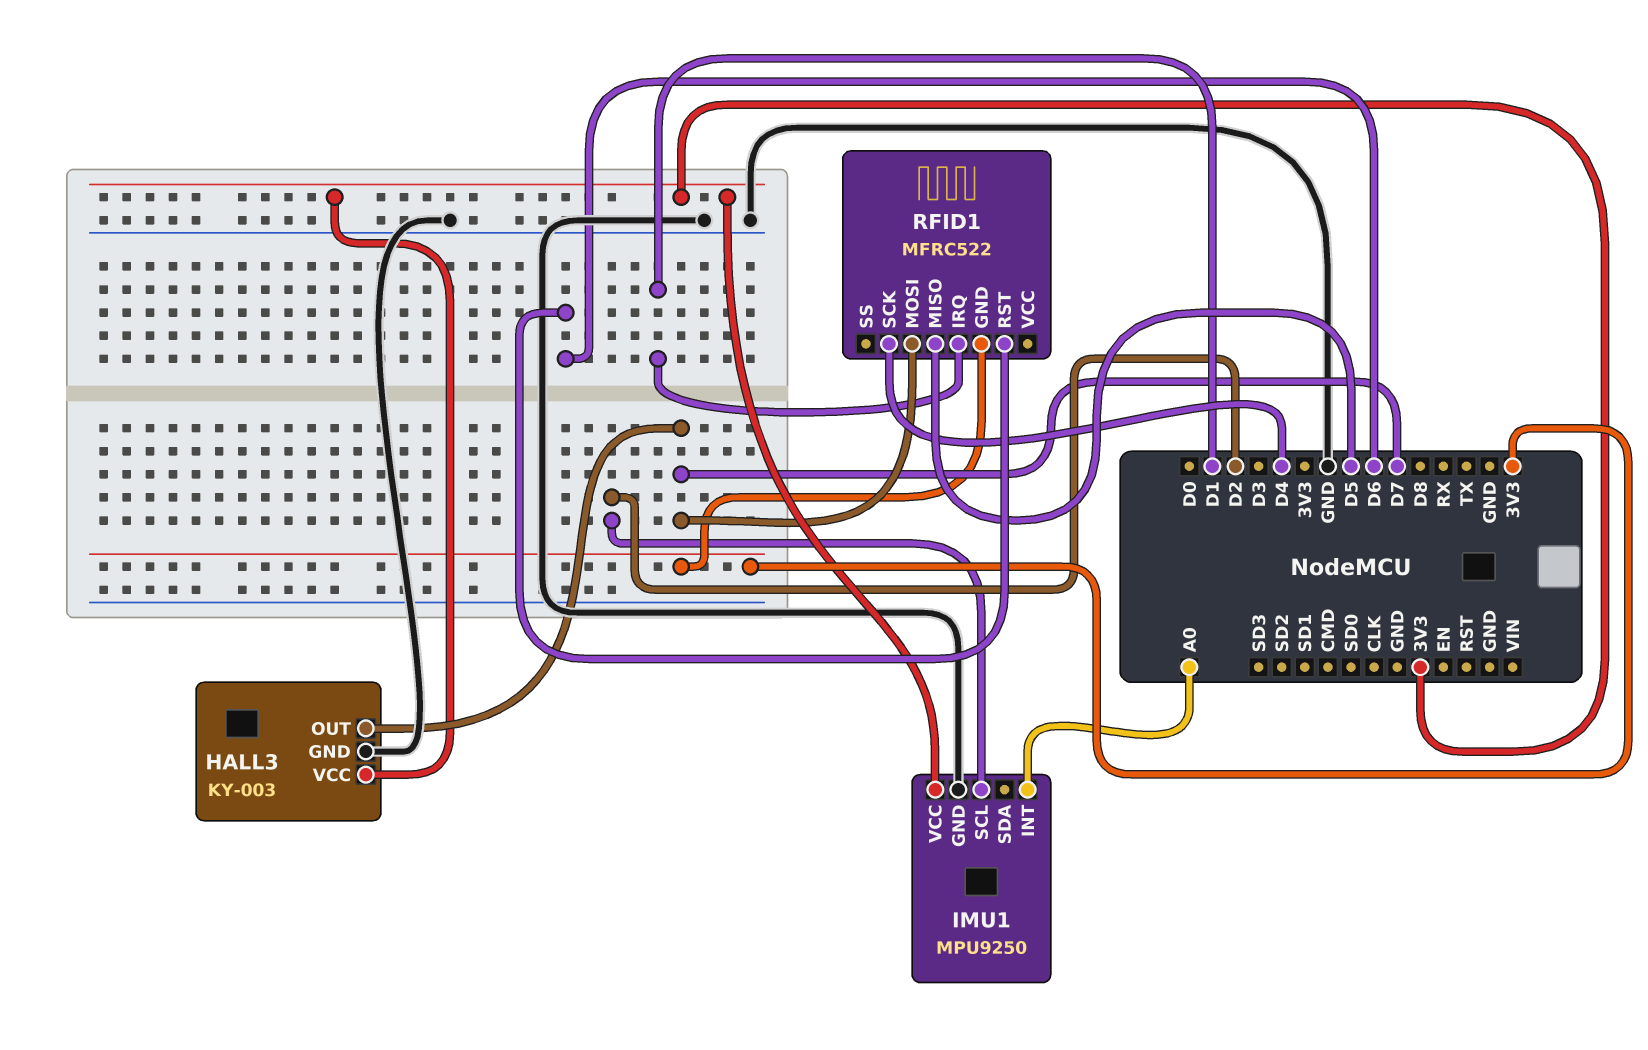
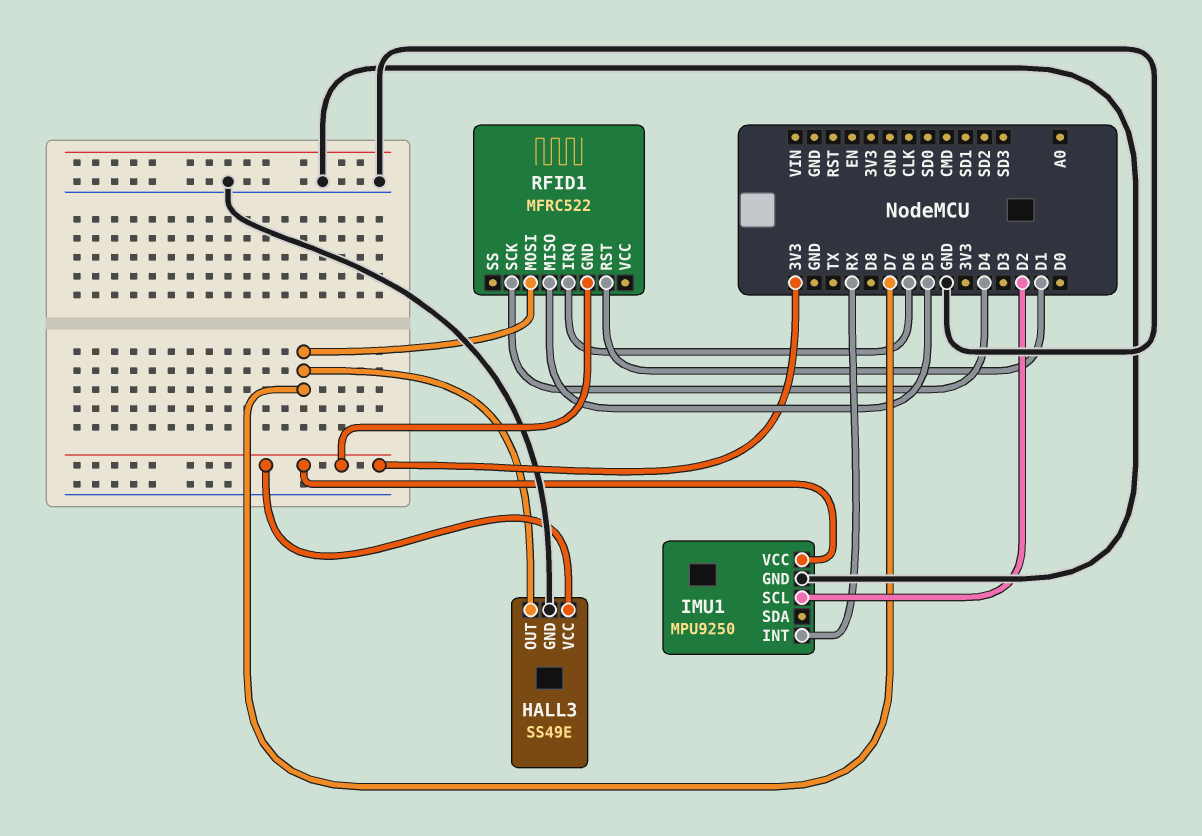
HALL3: KY-003 -> SS49E
IMU1 pin INT: A0 -> RX
RFID1 pin IRQ: D1 -> D6
RFID1 pin RST: D6 -> D1

